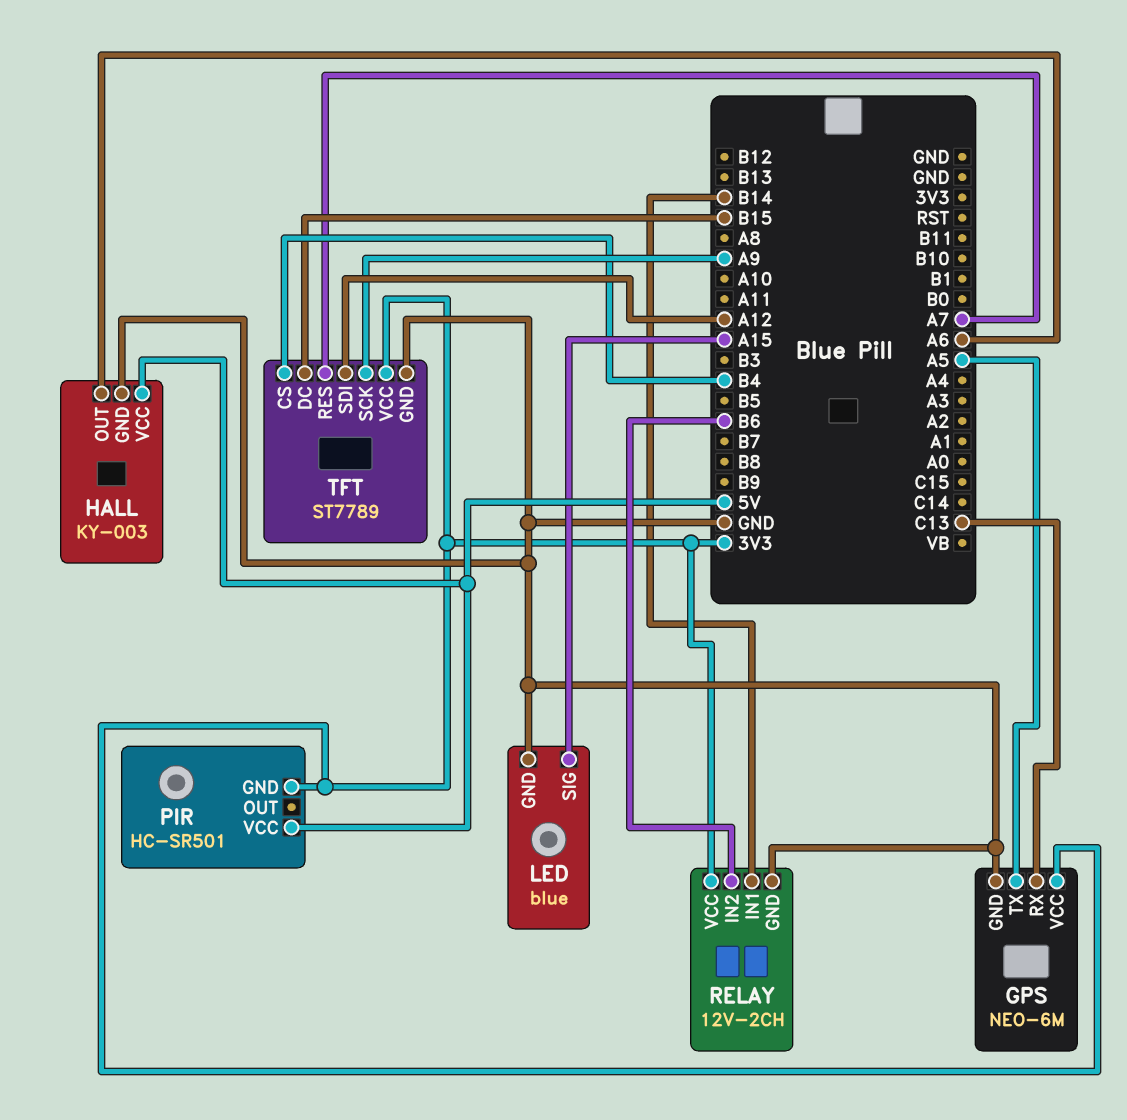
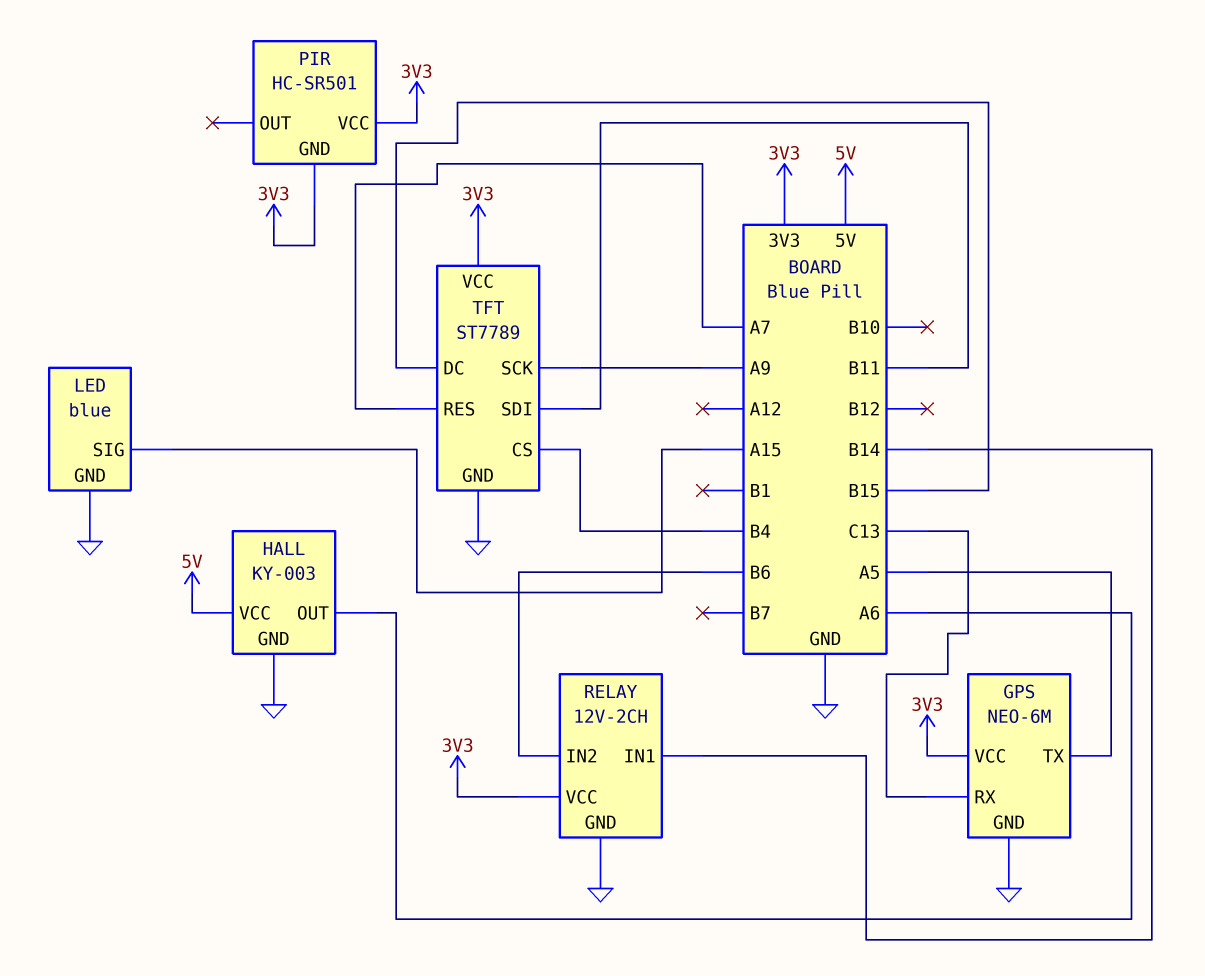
PIR pin VCC: 5V -> 3V3
TFT pin SDI: A12 -> B11

